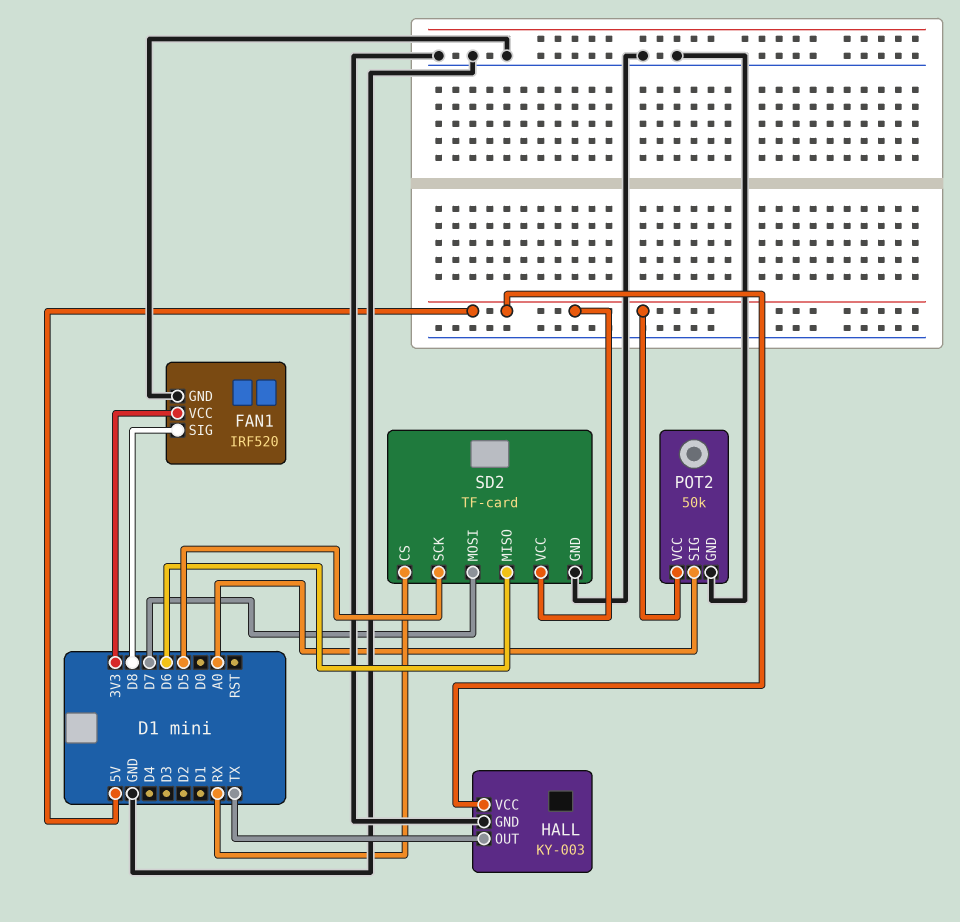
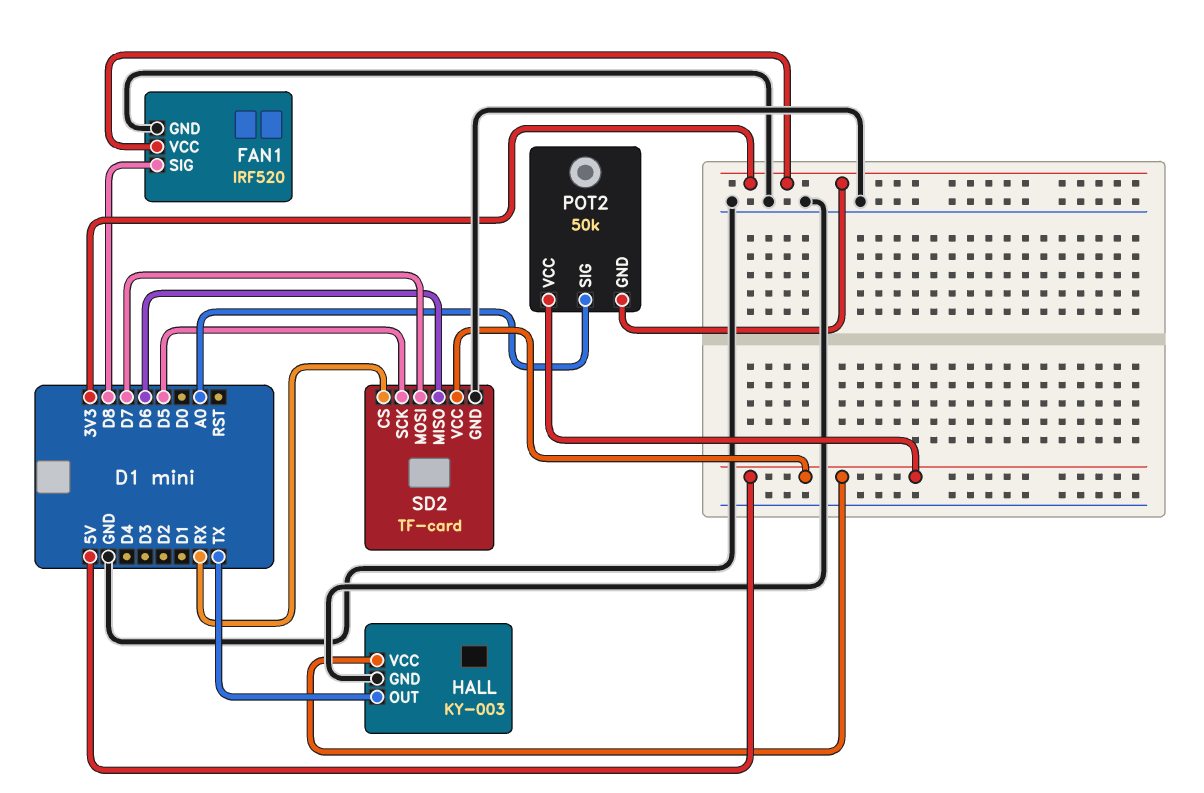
POT2 pin GND: GND -> 3V3

